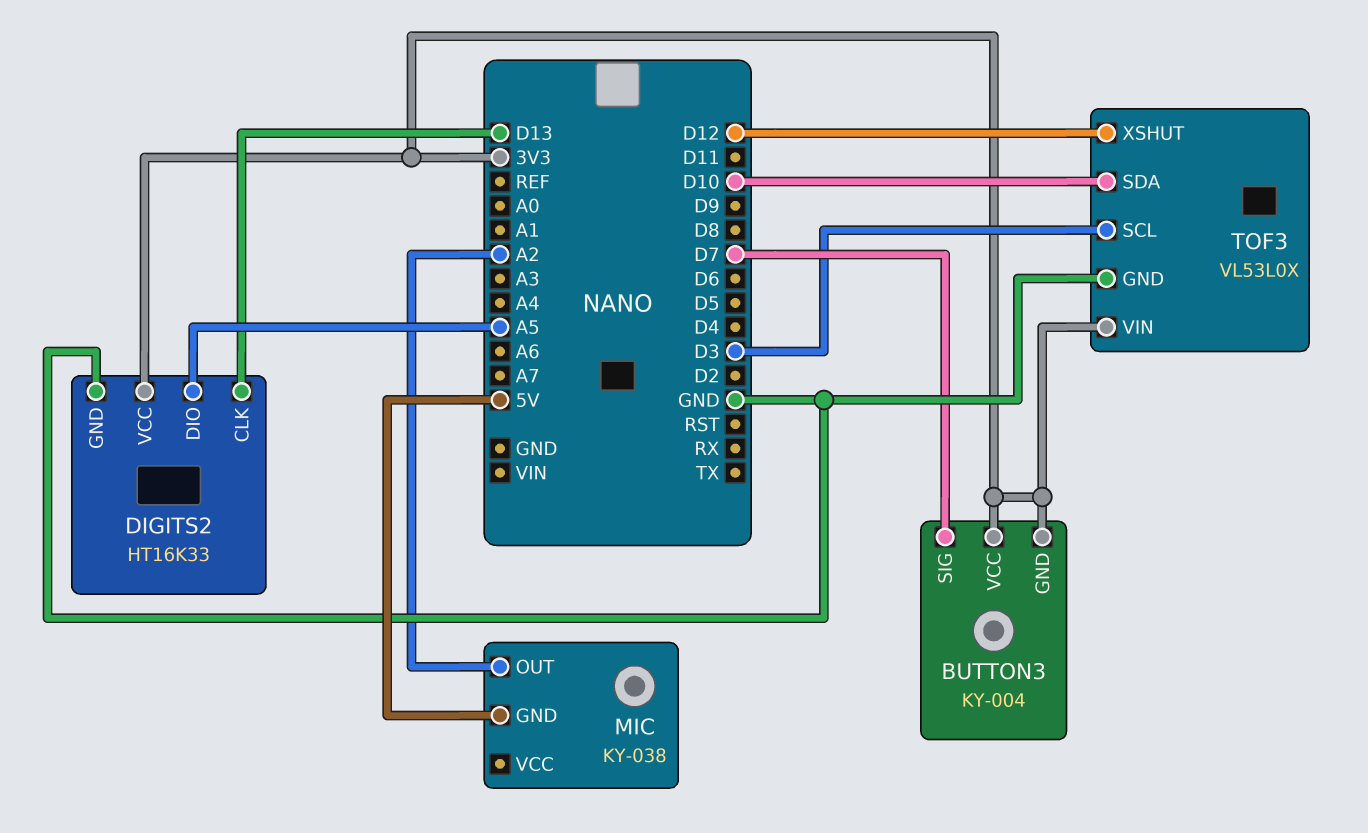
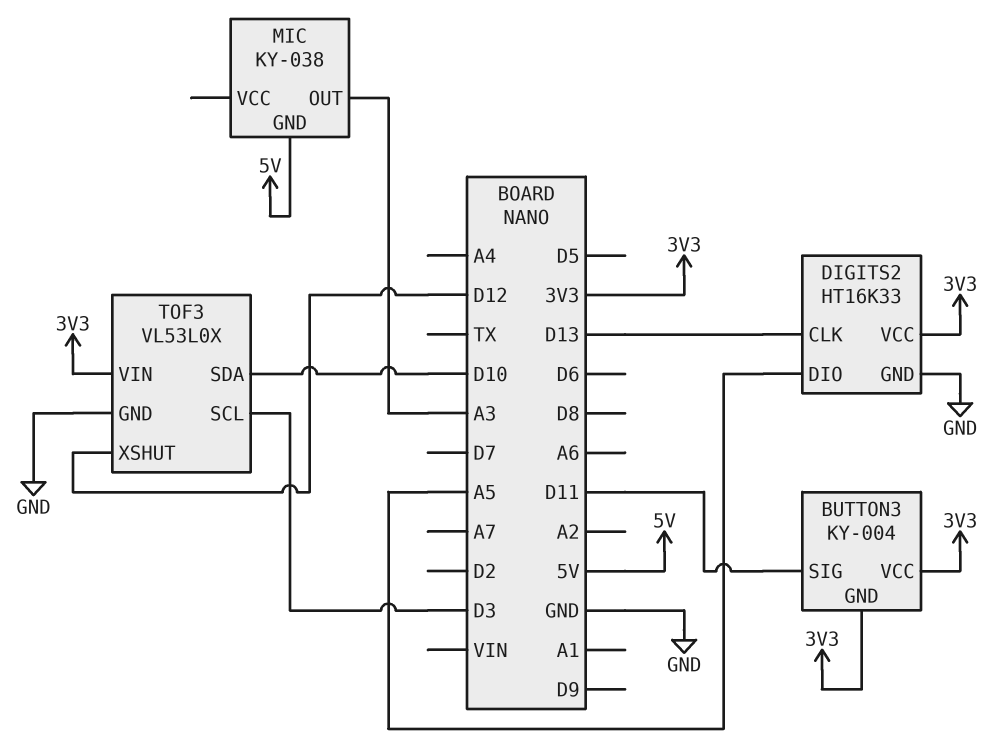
BUTTON3 pin SIG: D7 -> D11
MIC pin OUT: A2 -> A3

